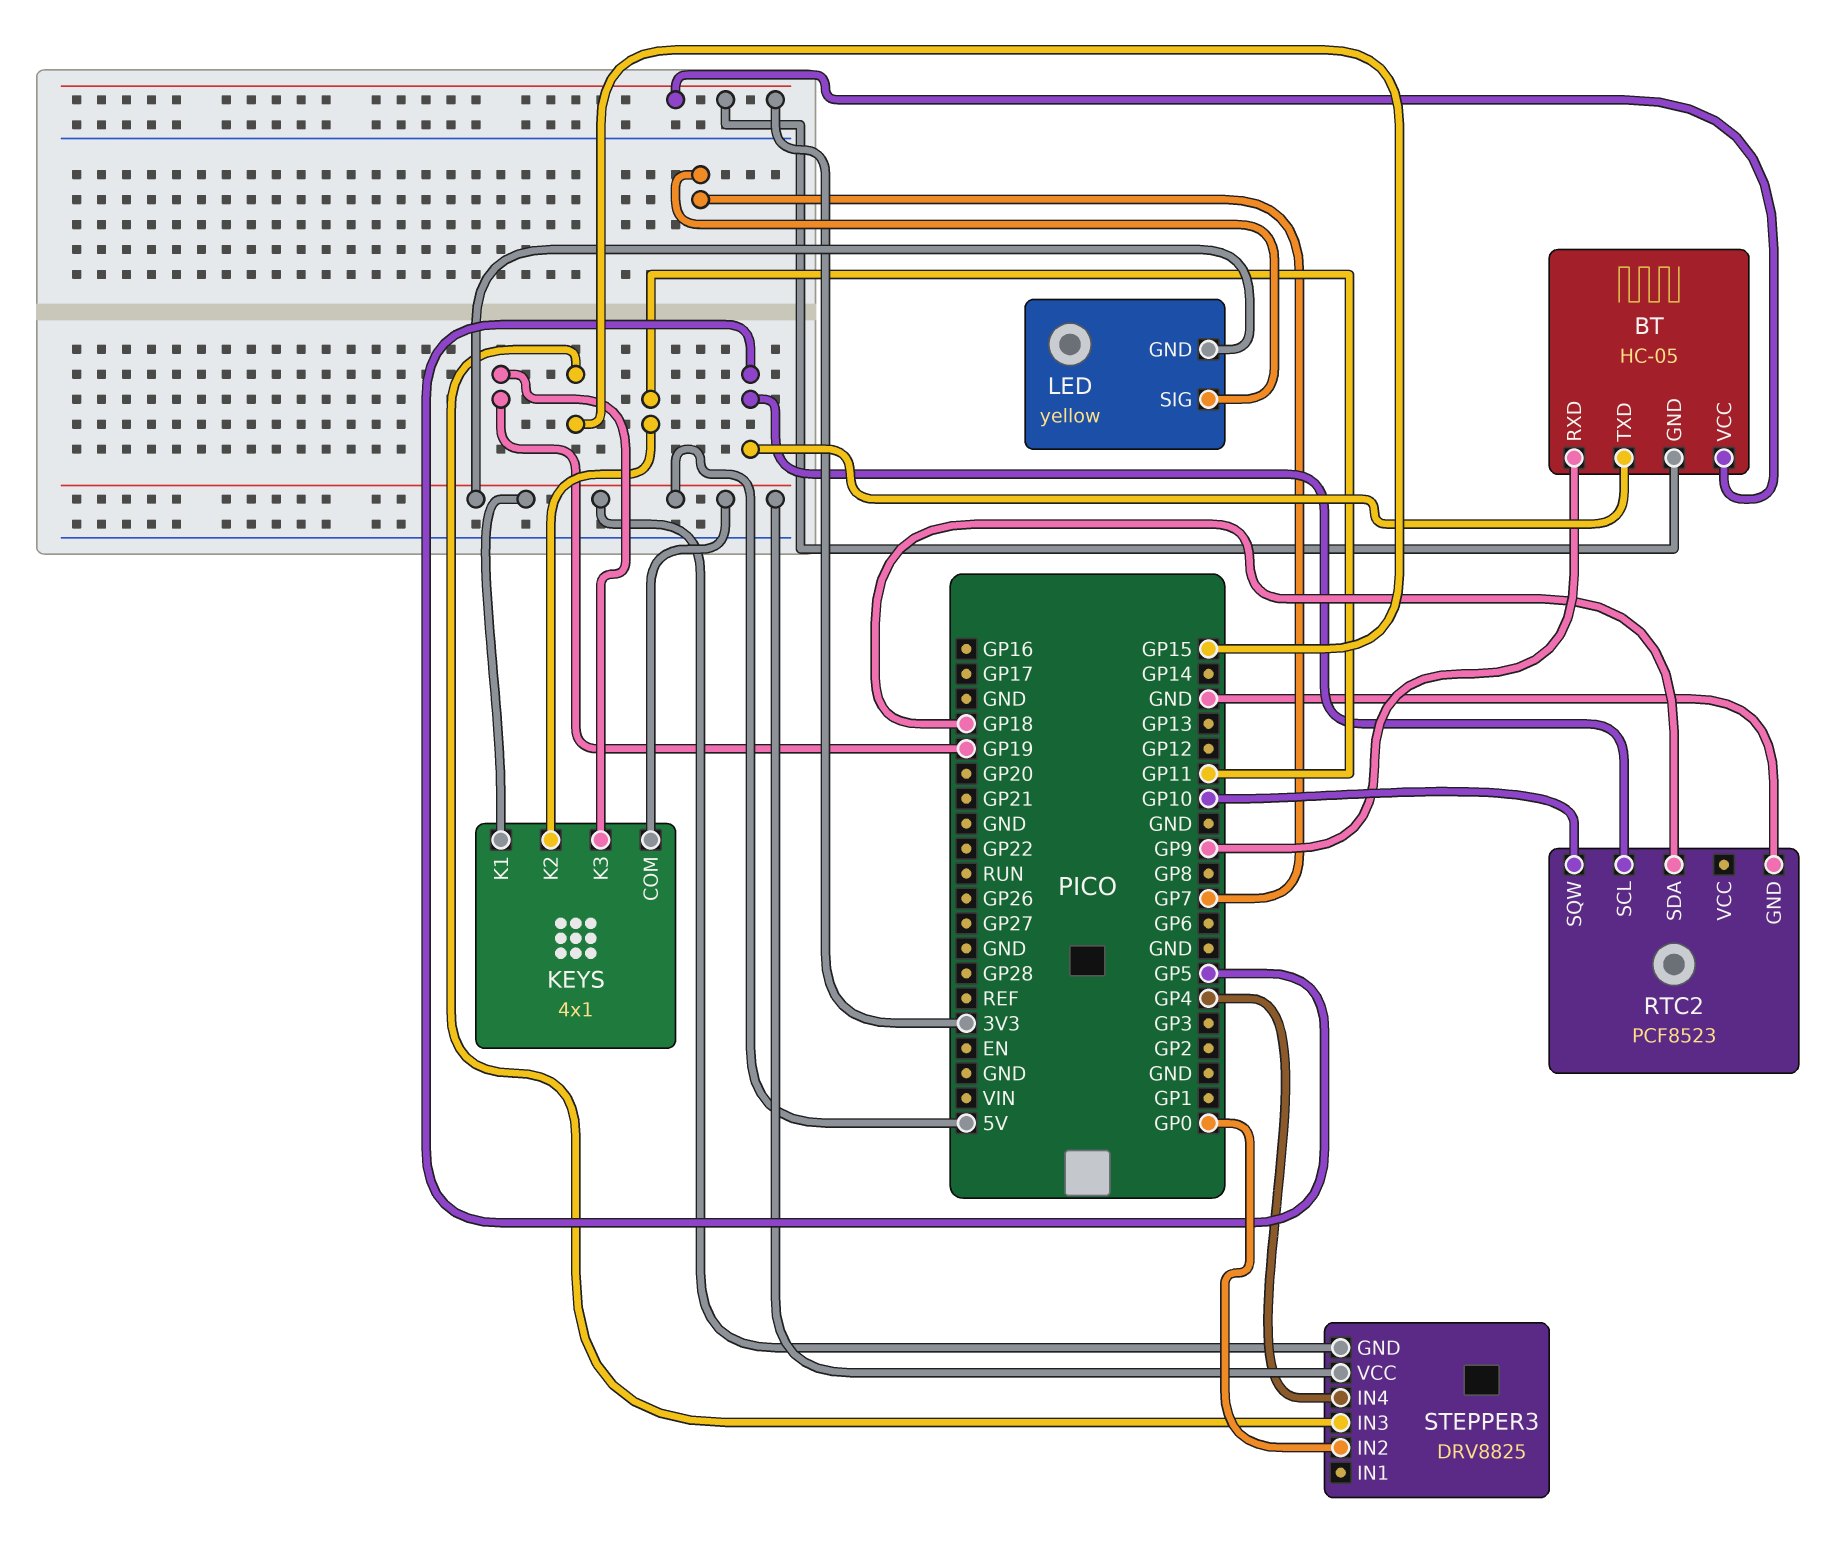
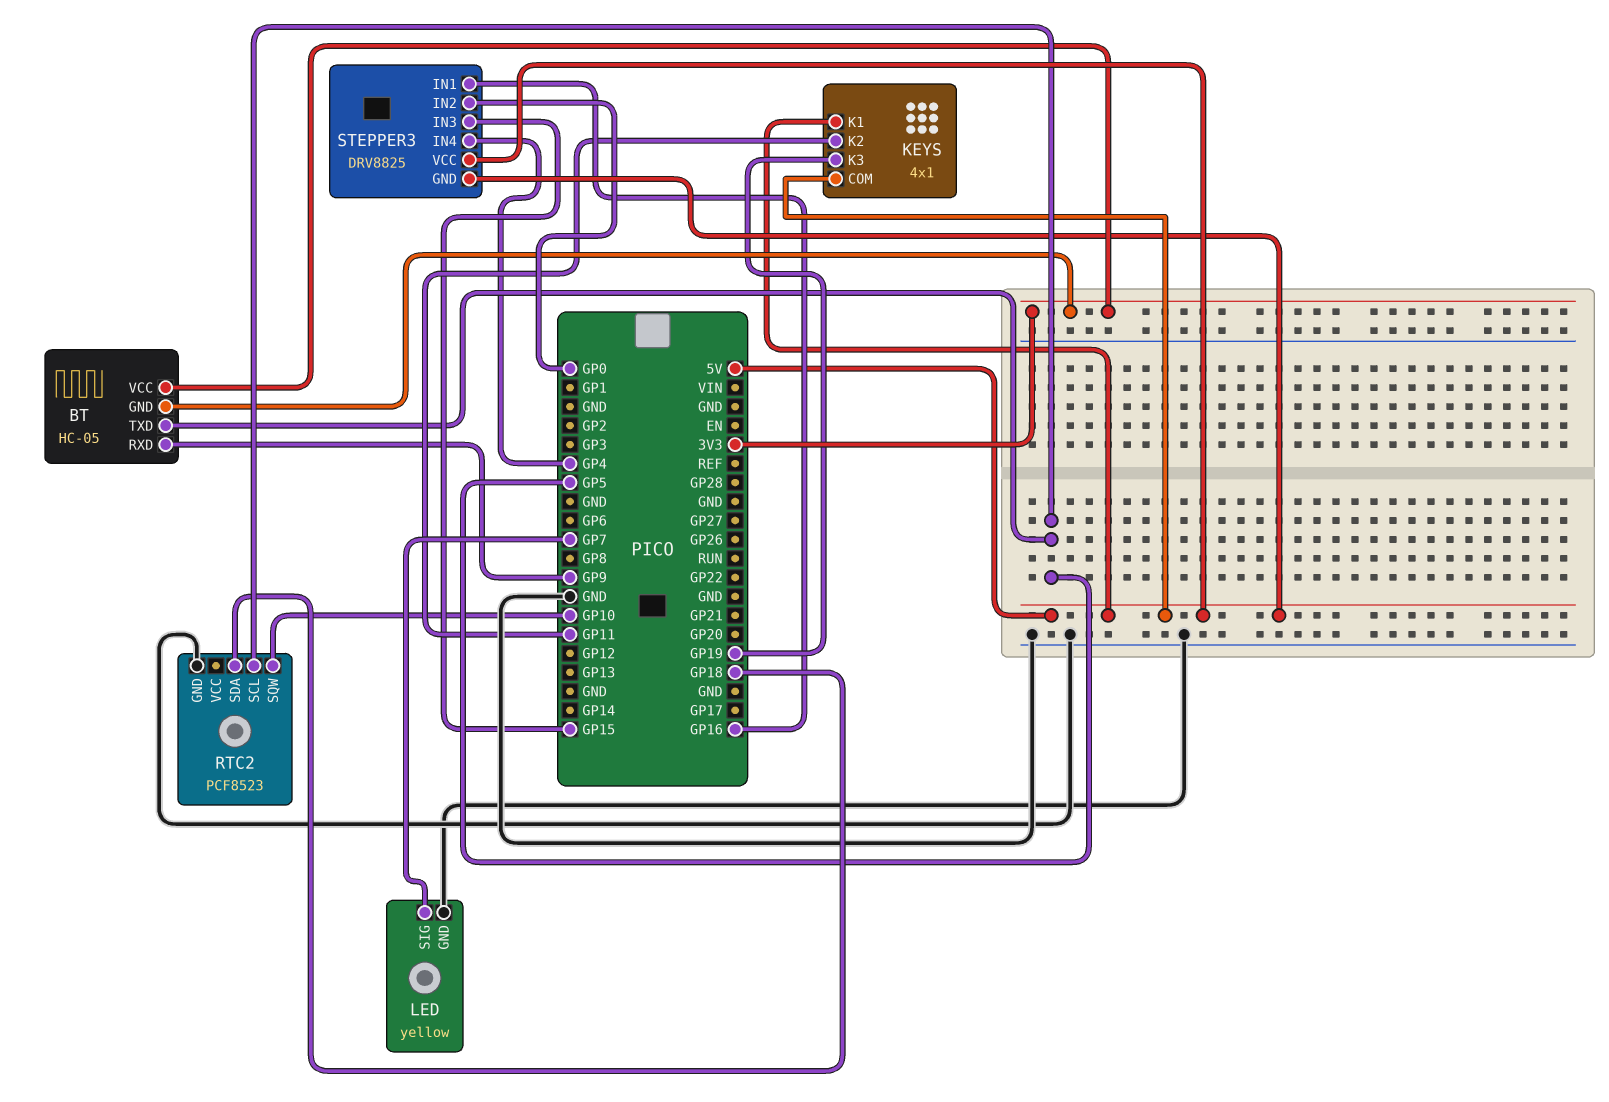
LED pin GND: 5V -> GND
STEPPER3 pin IN1: none -> GP16

